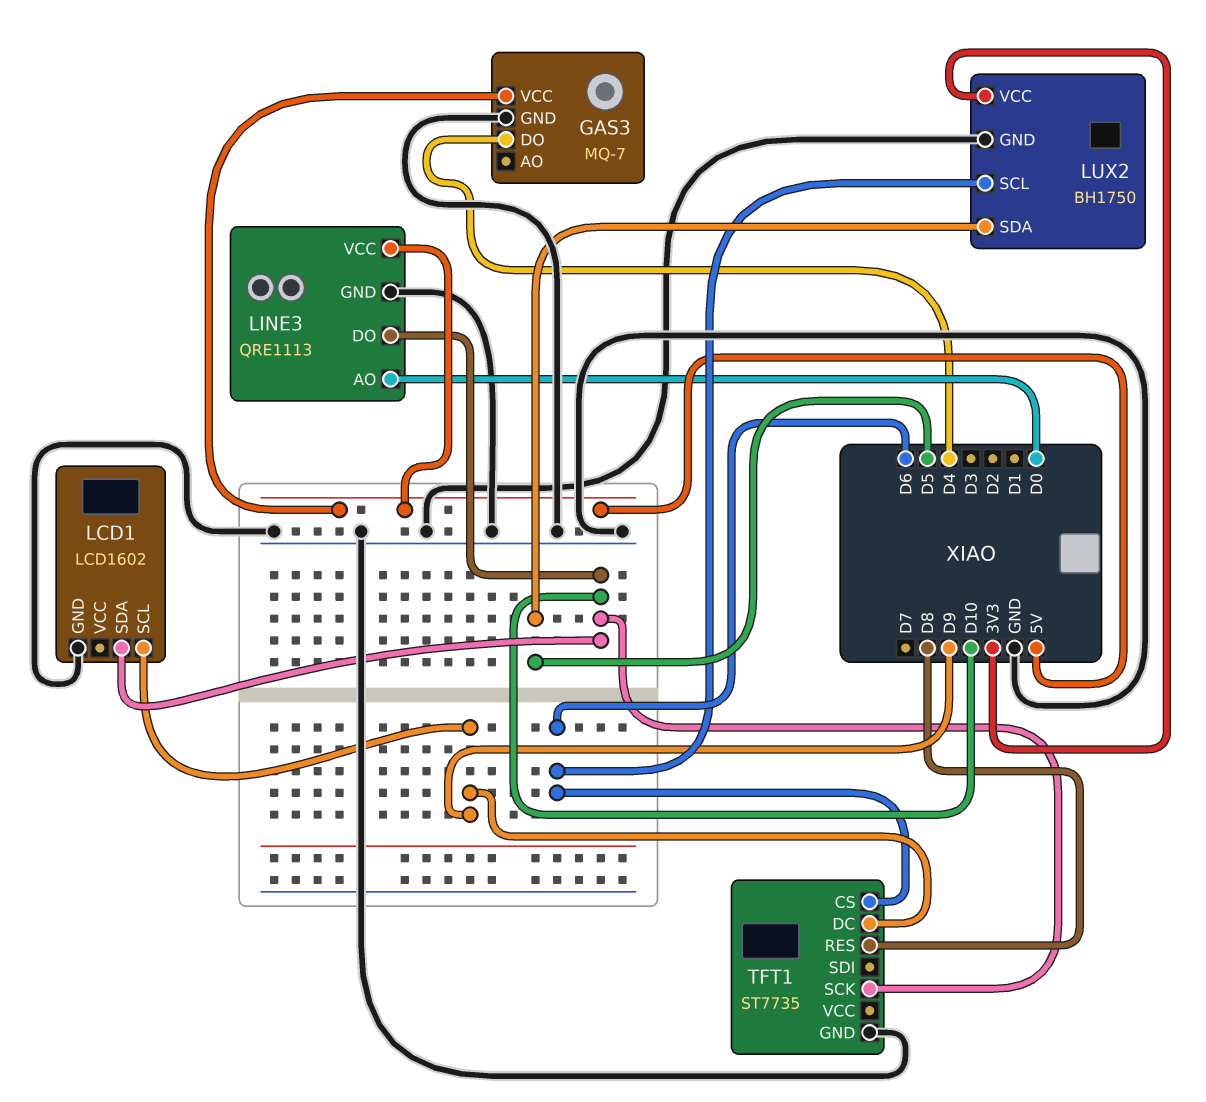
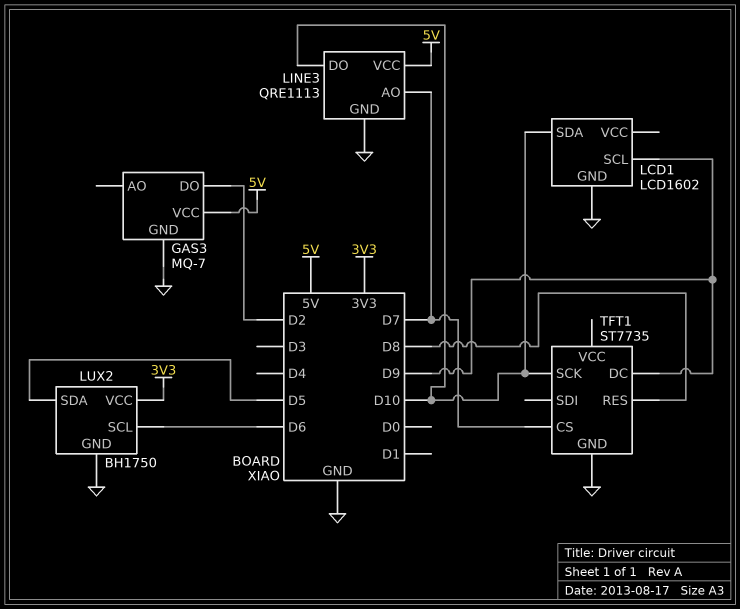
GAS3 pin DO: D4 -> D2
LINE3 pin AO: D0 -> D7
TFT1 pin CS: D6 -> D7

